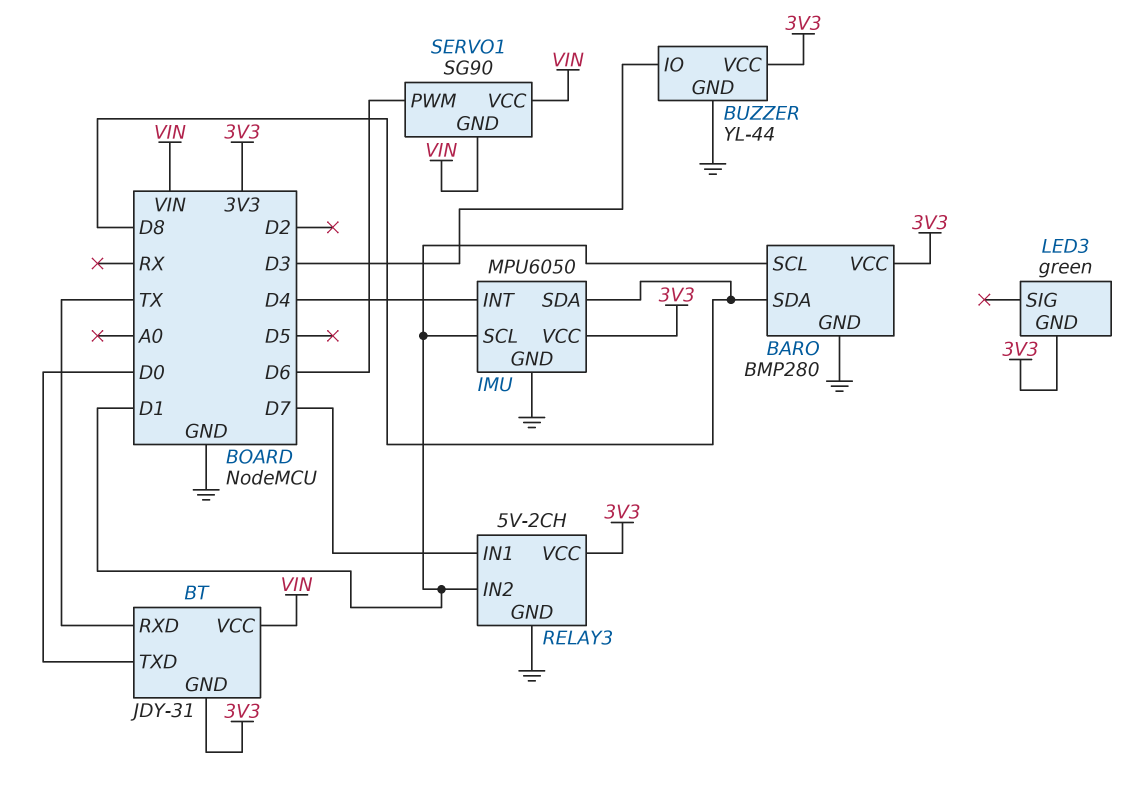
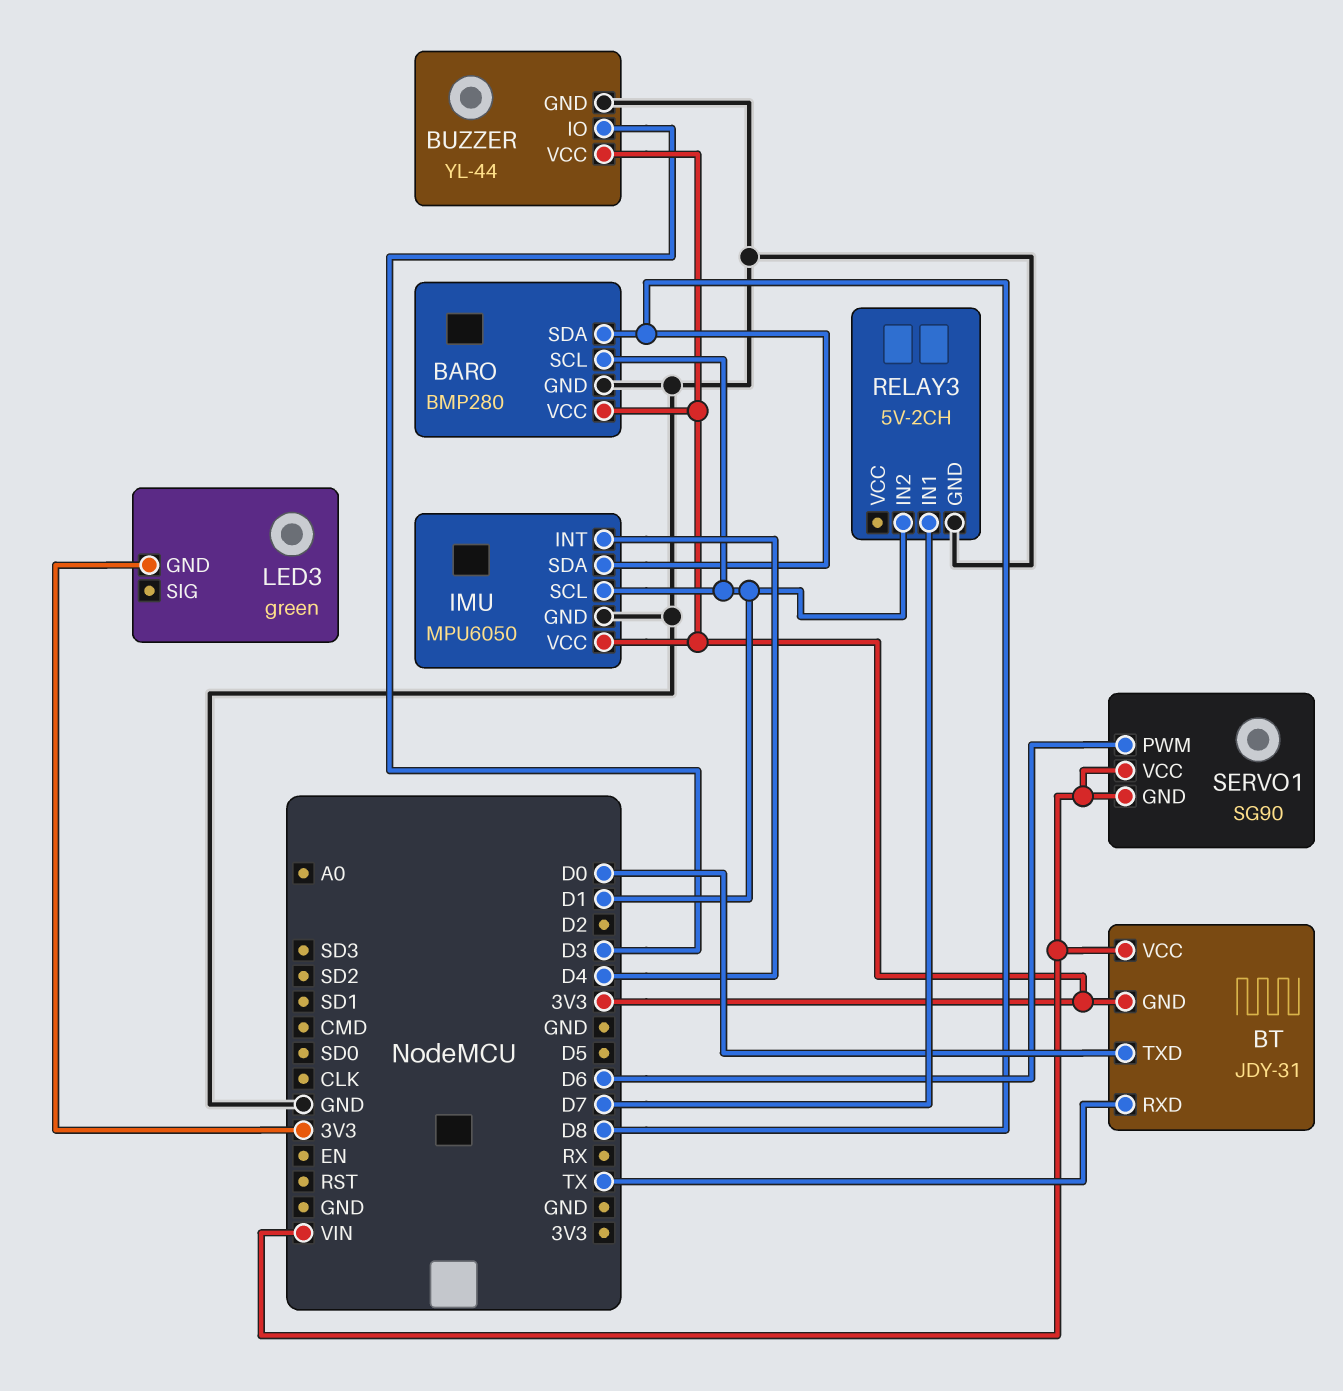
RELAY3 pin VCC: 3V3 -> none

